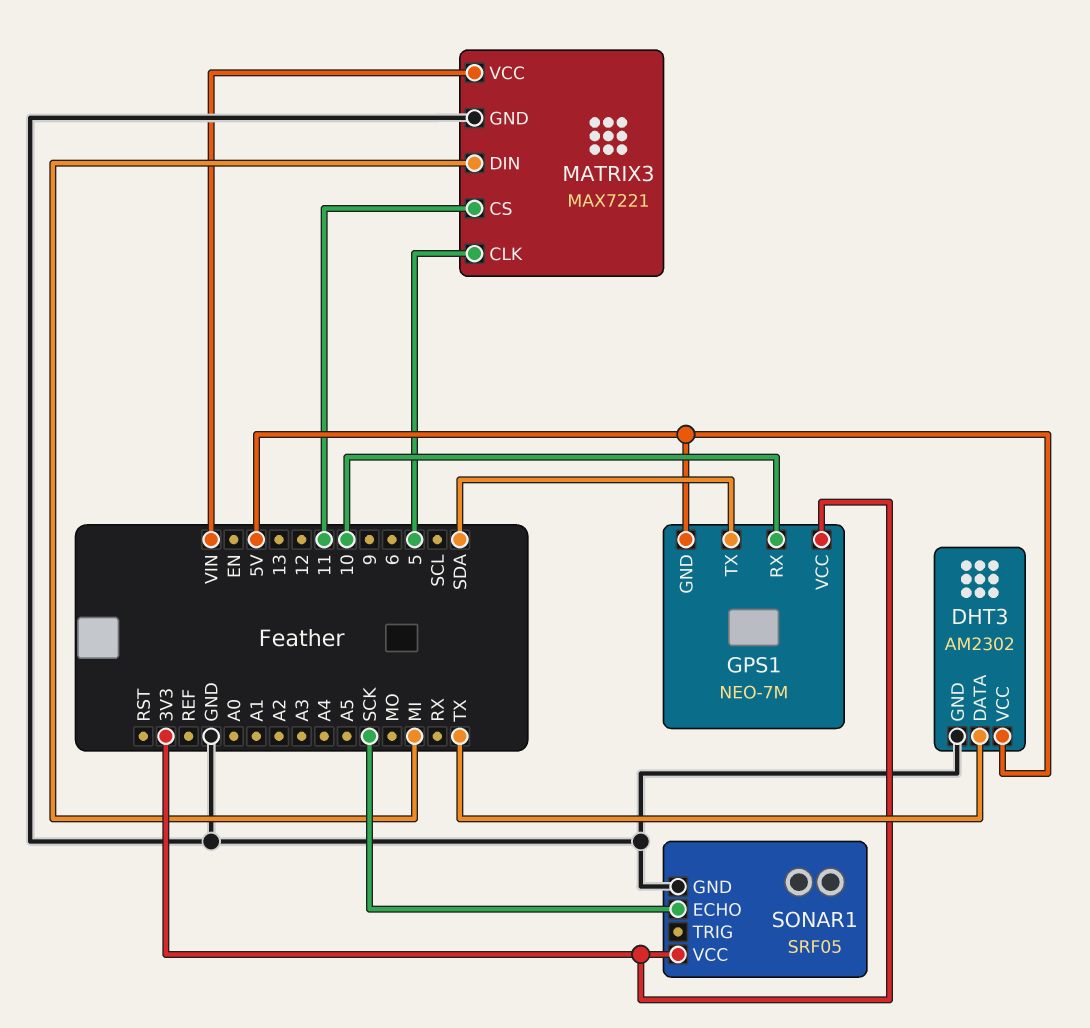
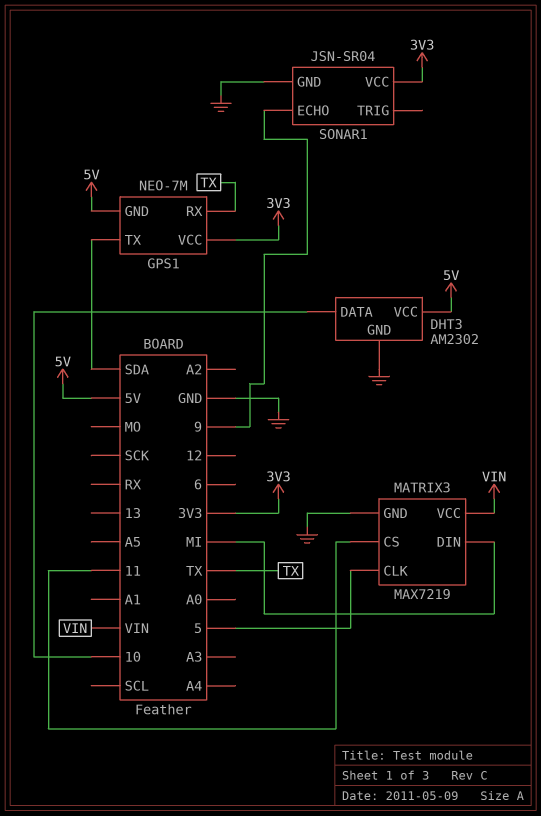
DHT3 pin DATA: TX -> 10
GPS1 pin RX: 10 -> TX
MATRIX3: MAX7221 -> MAX7219
SONAR1: SRF05 -> JSN-SR04
SONAR1 pin ECHO: SCK -> 9

